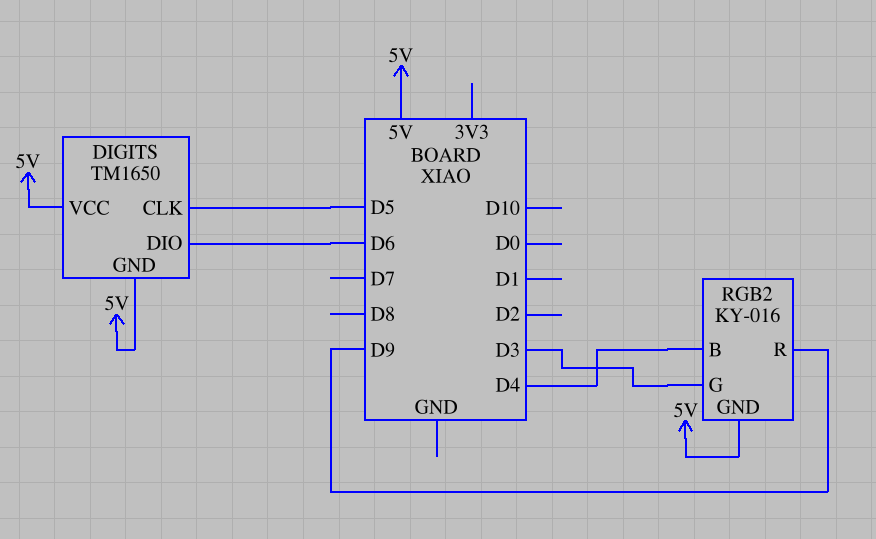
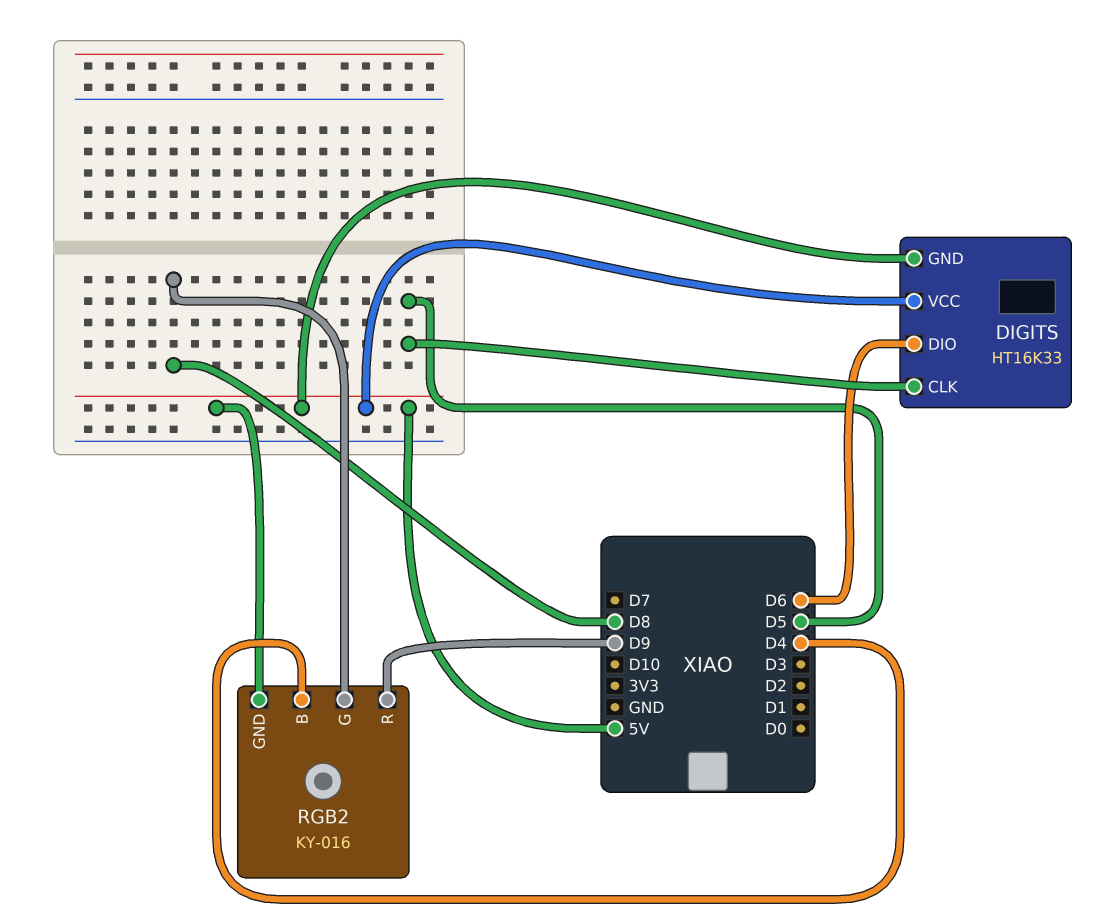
DIGITS: TM1650 -> HT16K33
RGB2 pin G: D3 -> D8

